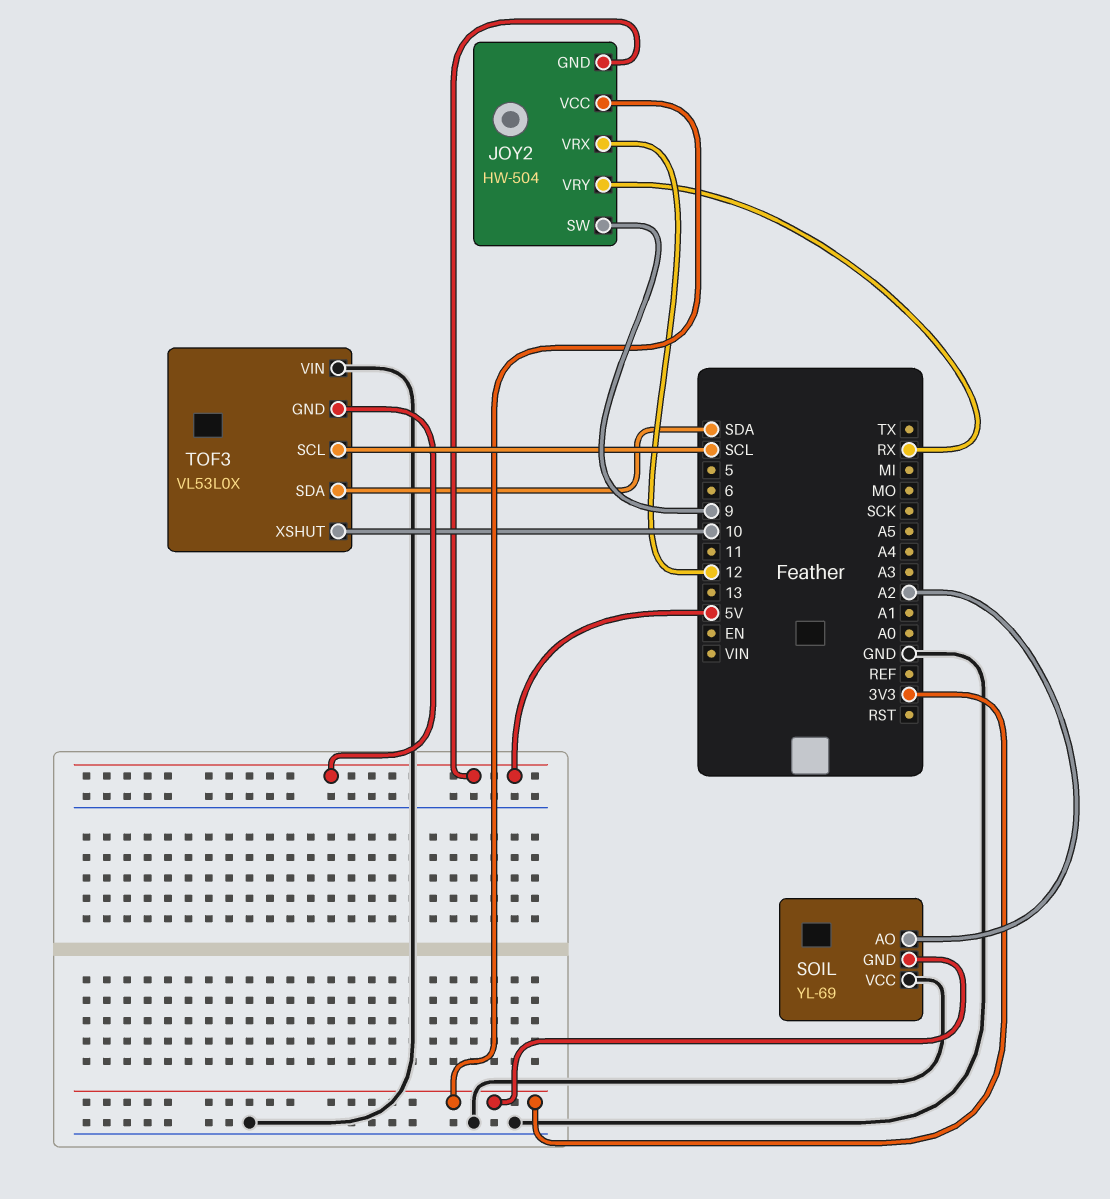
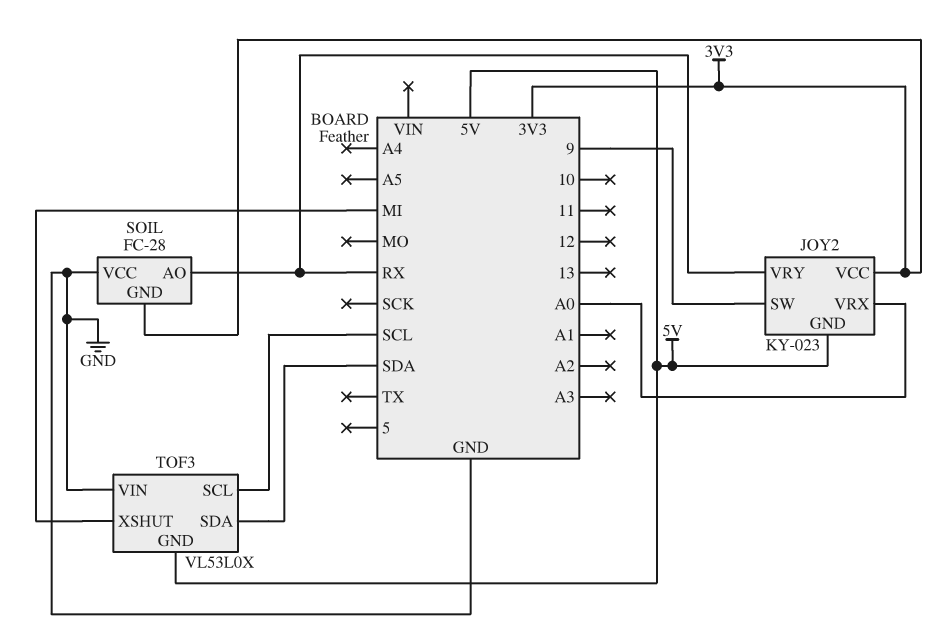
JOY2: HW-504 -> KY-023
JOY2 pin VRX: 12 -> A0
SOIL: YL-69 -> FC-28
SOIL pin AO: A2 -> RX
TOF3 pin XSHUT: 10 -> MI

